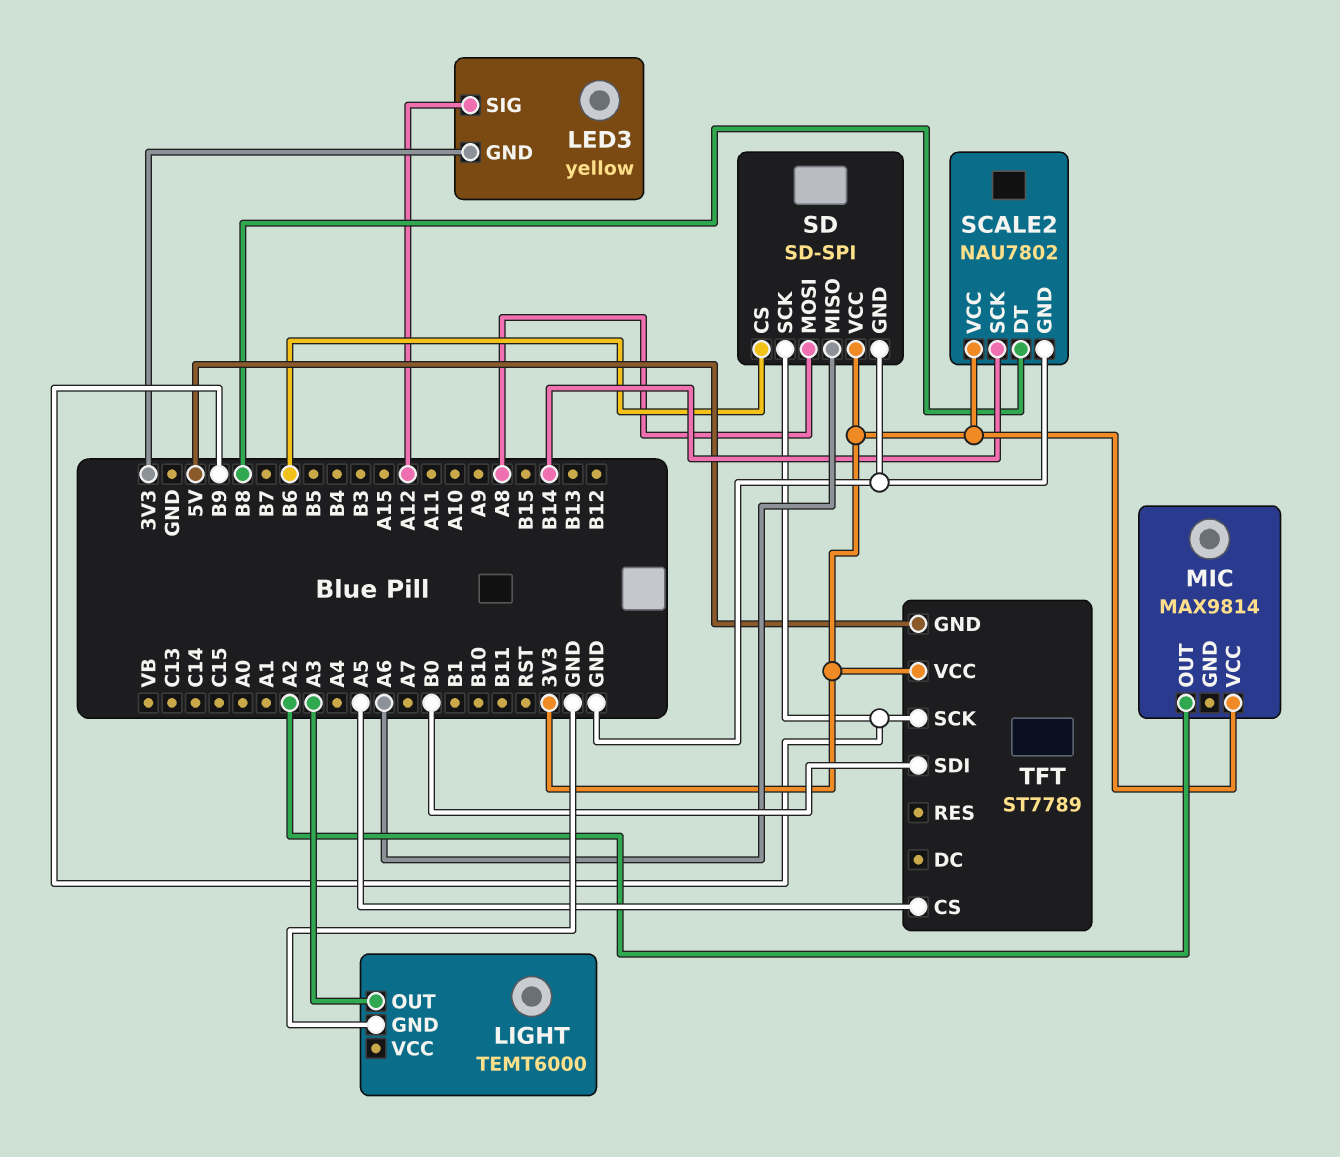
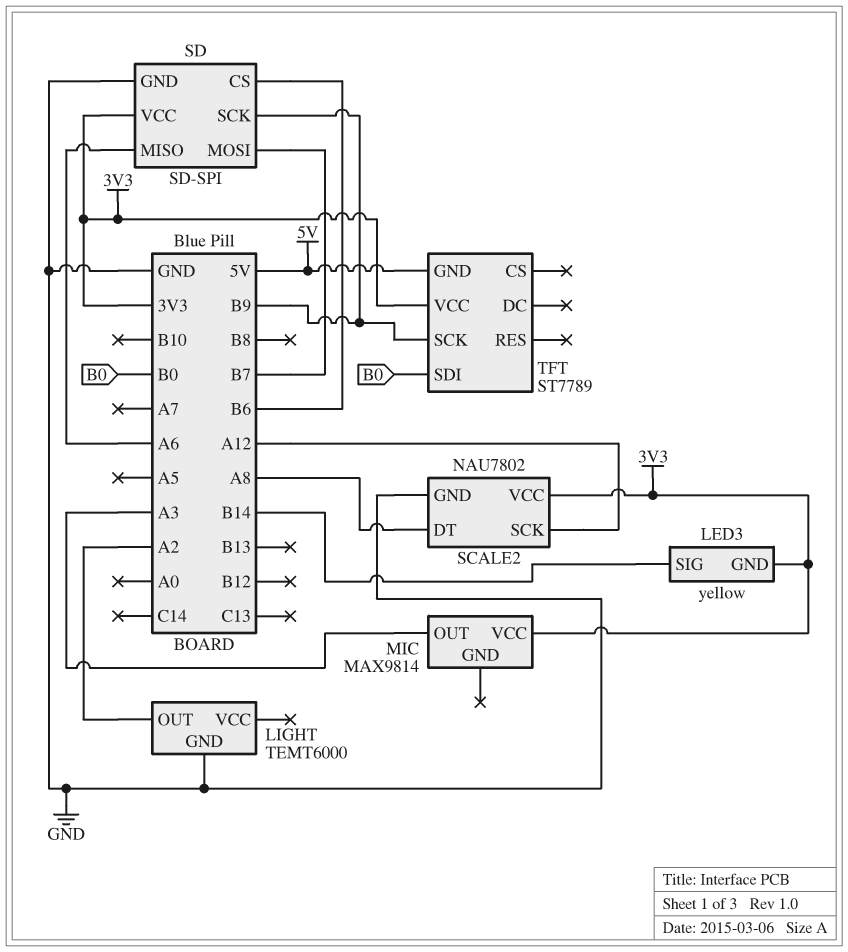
LED3 pin SIG: A12 -> B14
LIGHT pin OUT: A3 -> A2
MIC pin OUT: A2 -> A3
SCALE2 pin DT: B8 -> A8
SCALE2 pin SCK: B14 -> A12
SD pin MOSI: A8 -> B7
TFT pin CS: A5 -> none

